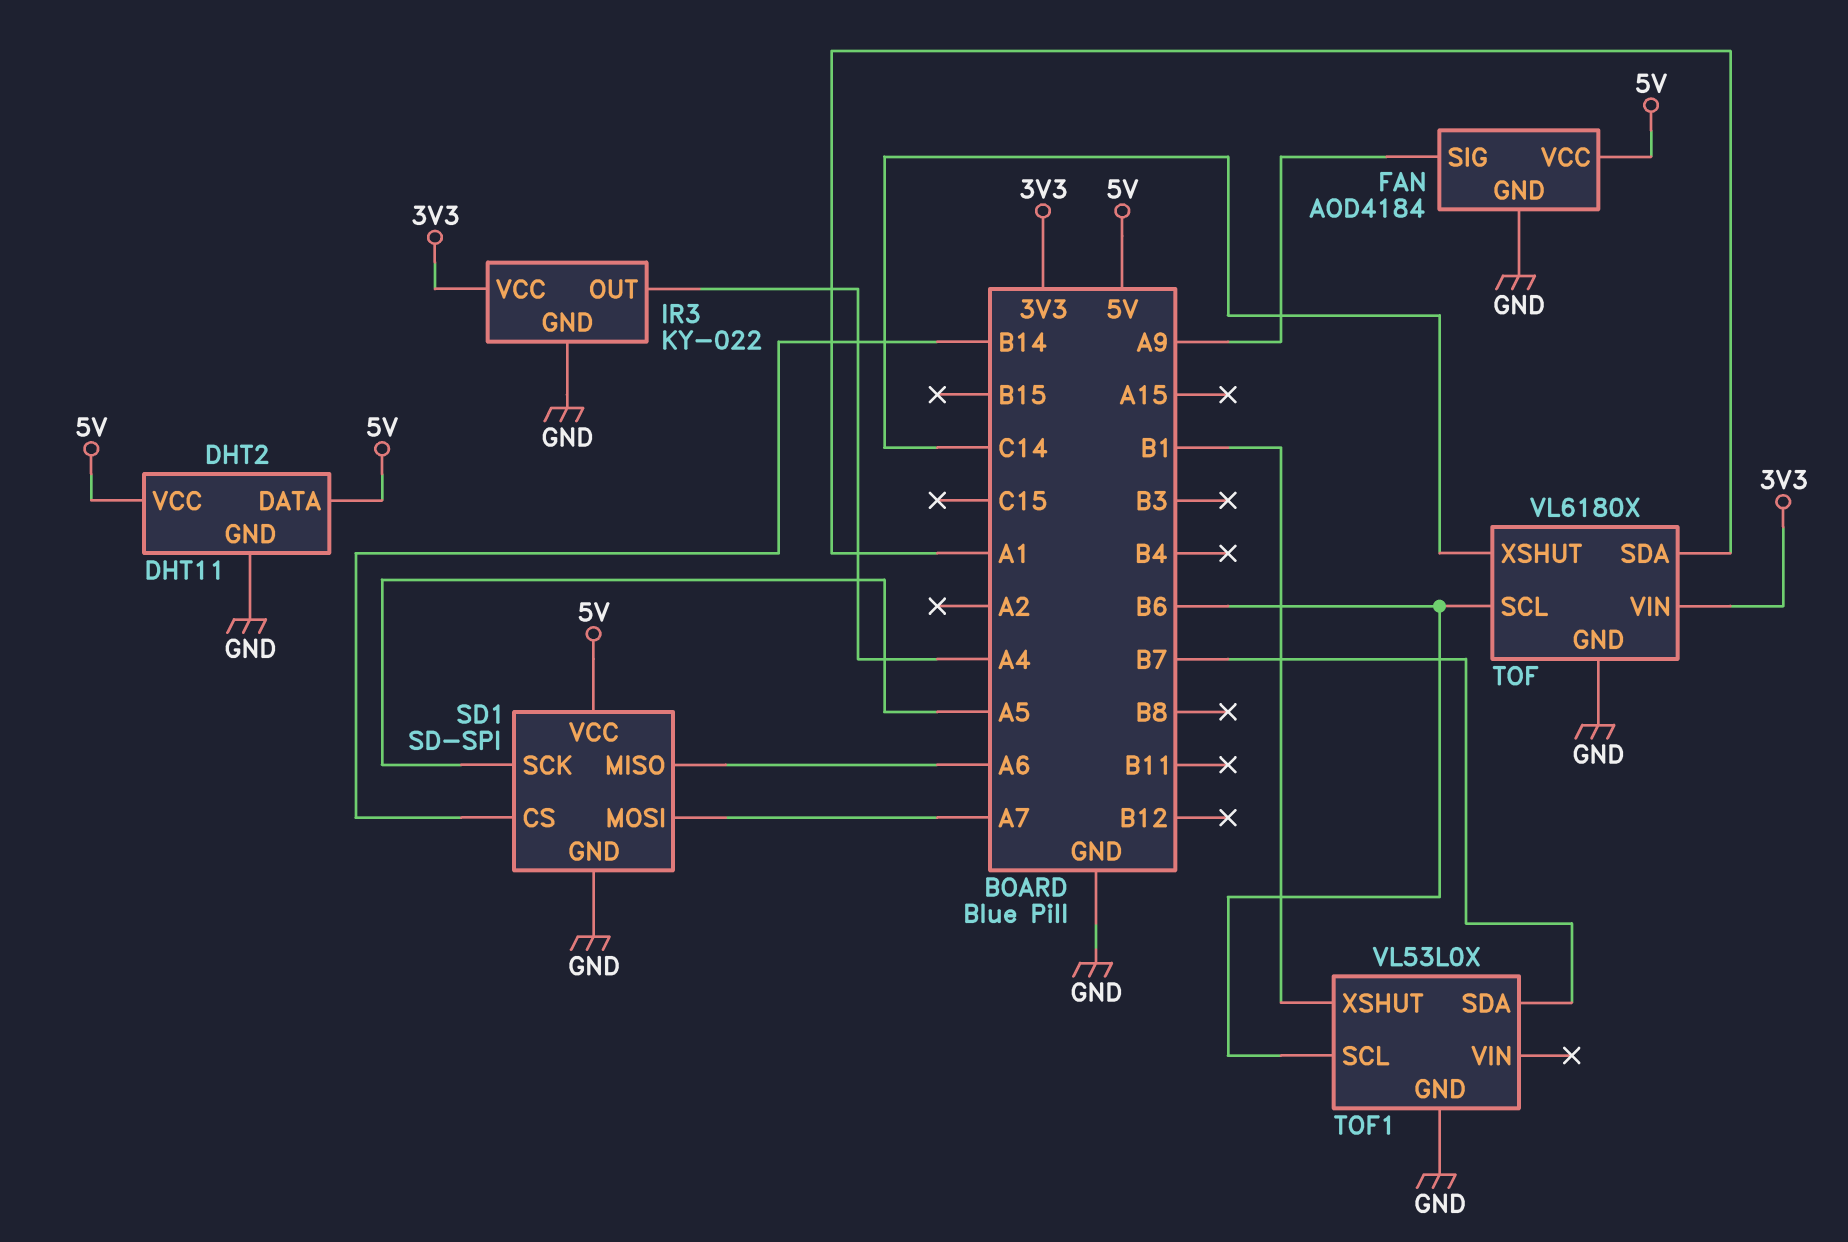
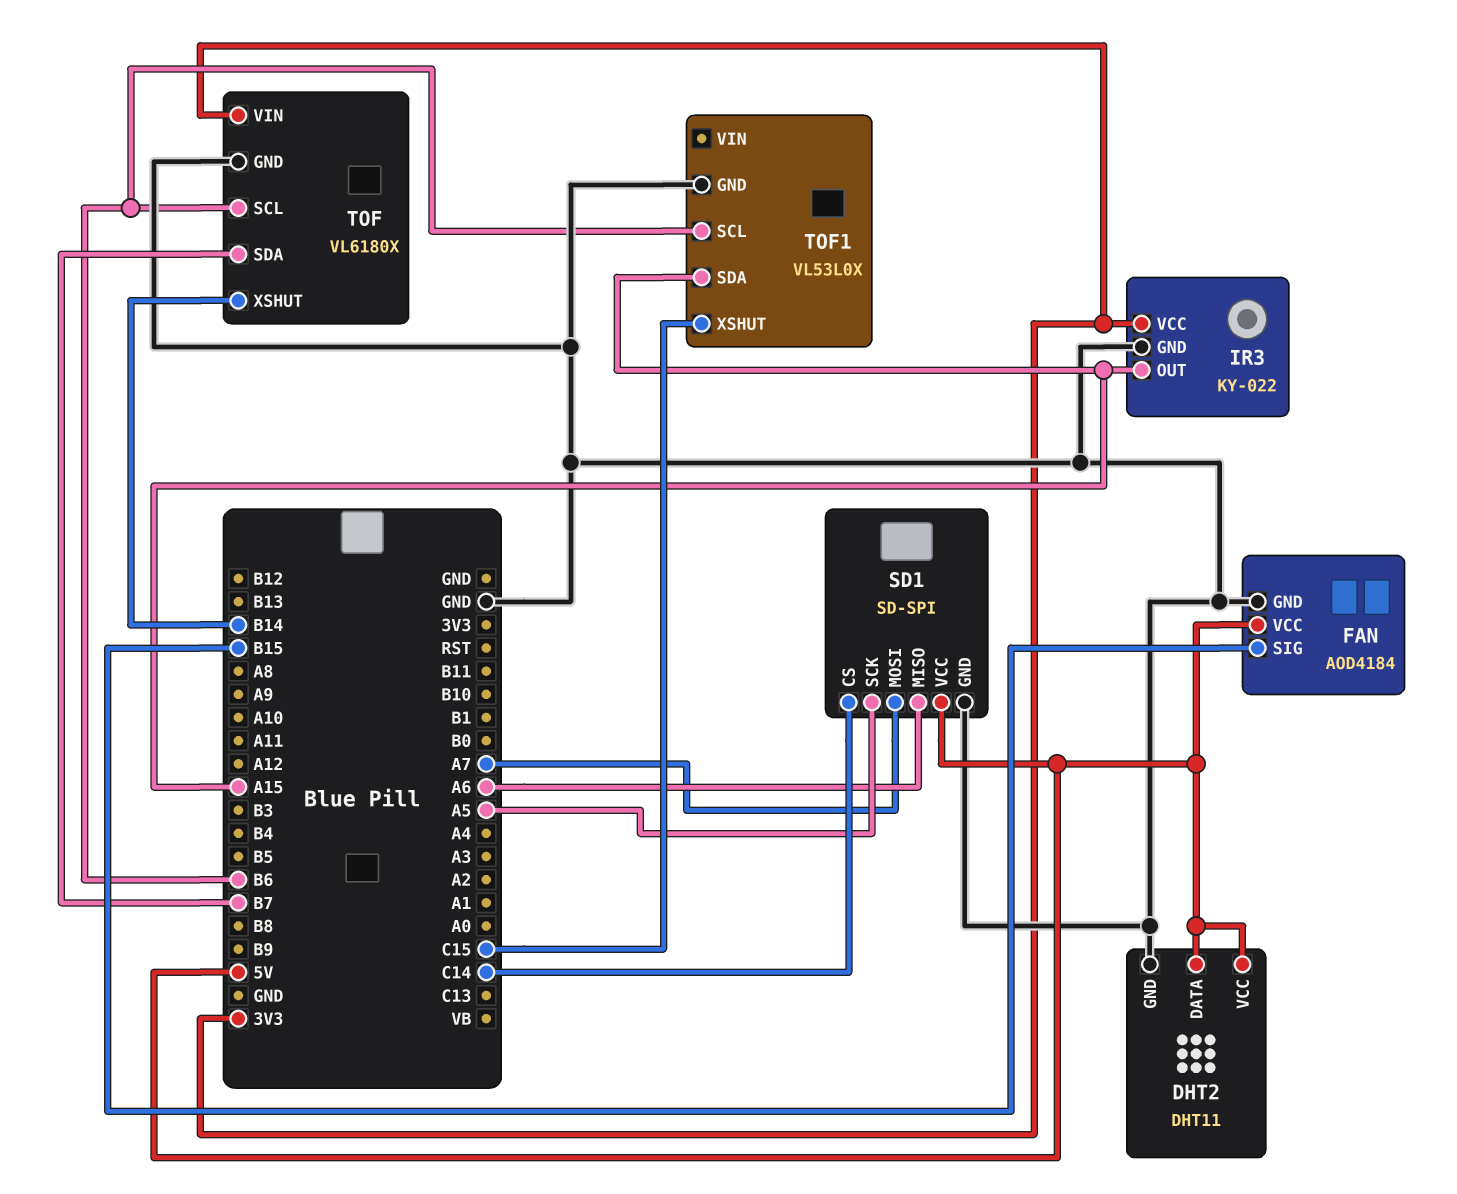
FAN pin SIG: A9 -> B15
IR3 pin OUT: A4 -> A15
SD1 pin CS: B14 -> C14
TOF pin SDA: A1 -> B7
TOF pin XSHUT: C14 -> B14
TOF1 pin SDA: B7 -> A15
TOF1 pin XSHUT: B1 -> C15

